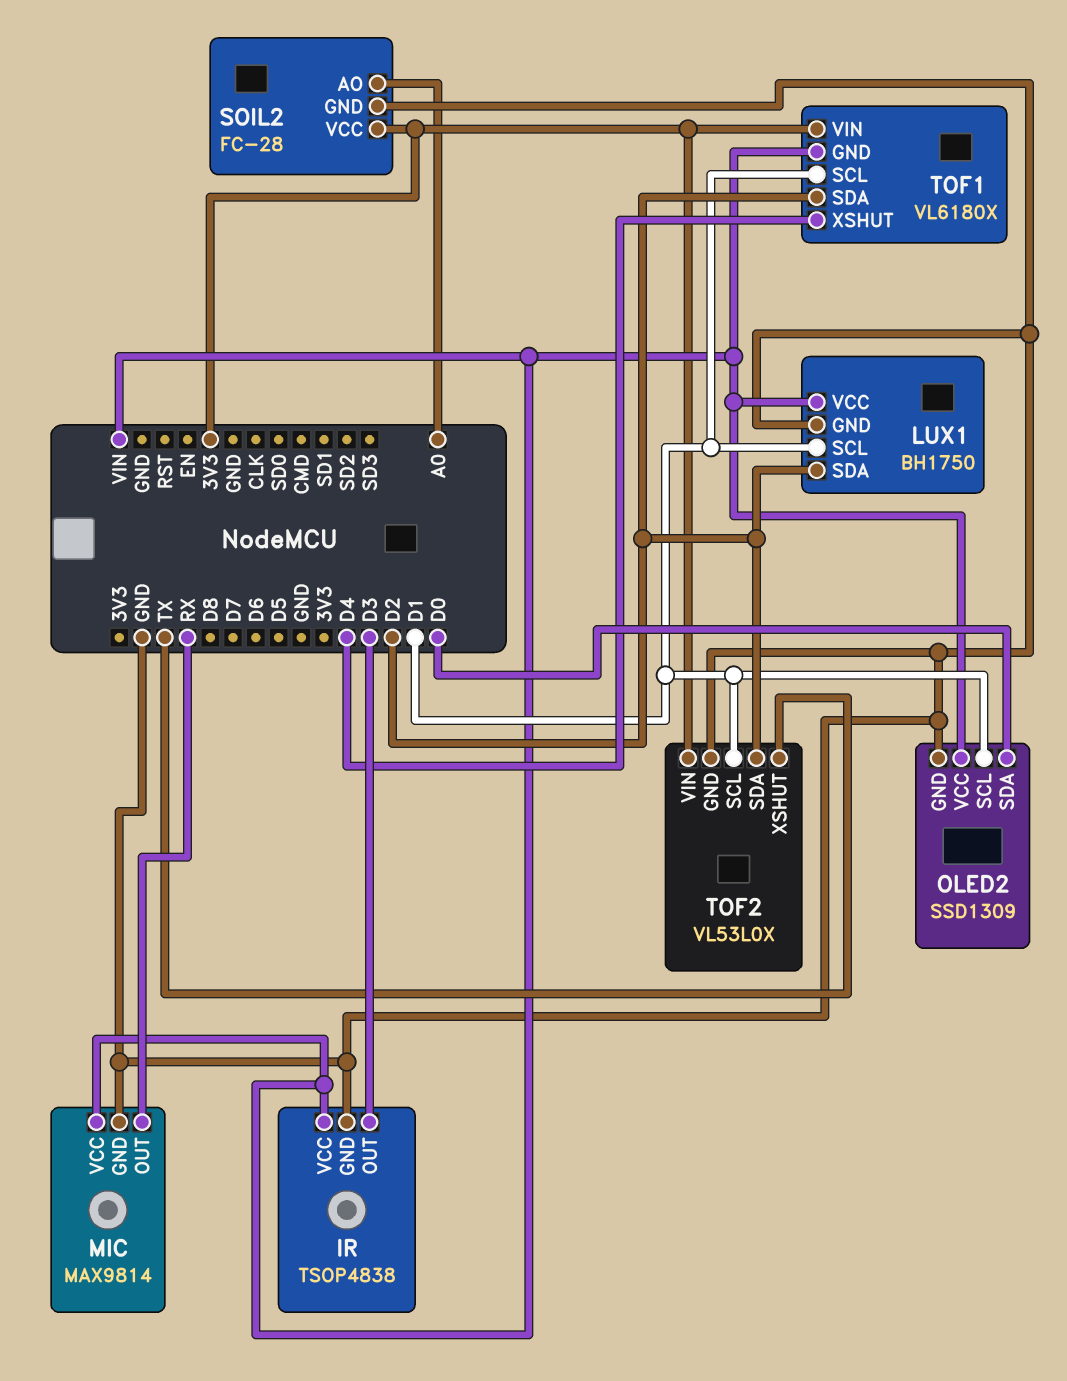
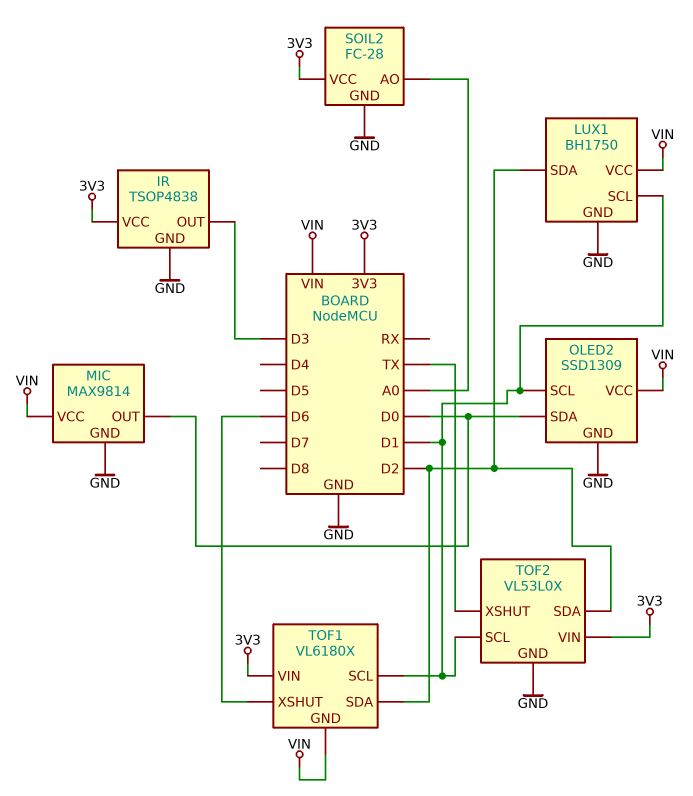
IR pin VCC: VIN -> 3V3
MIC pin OUT: RX -> D0
TOF1 pin XSHUT: D4 -> D6

